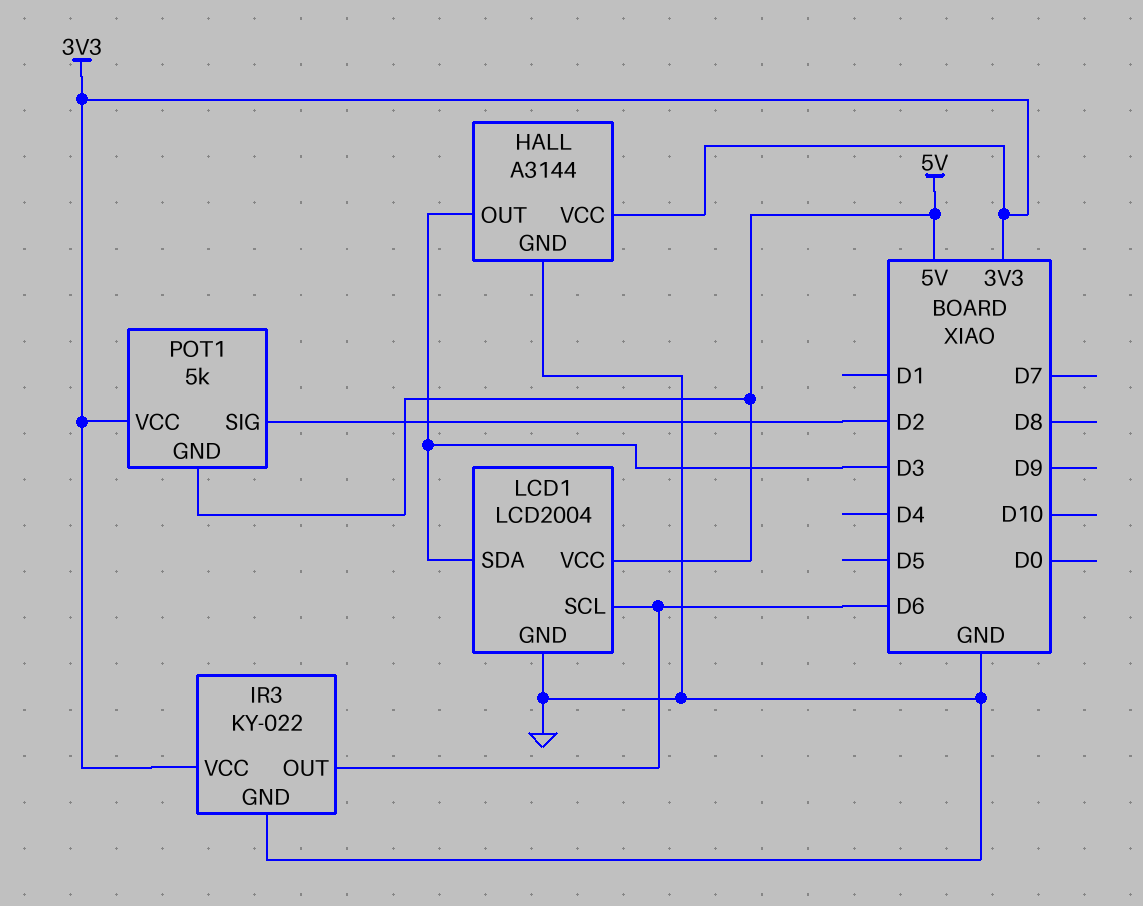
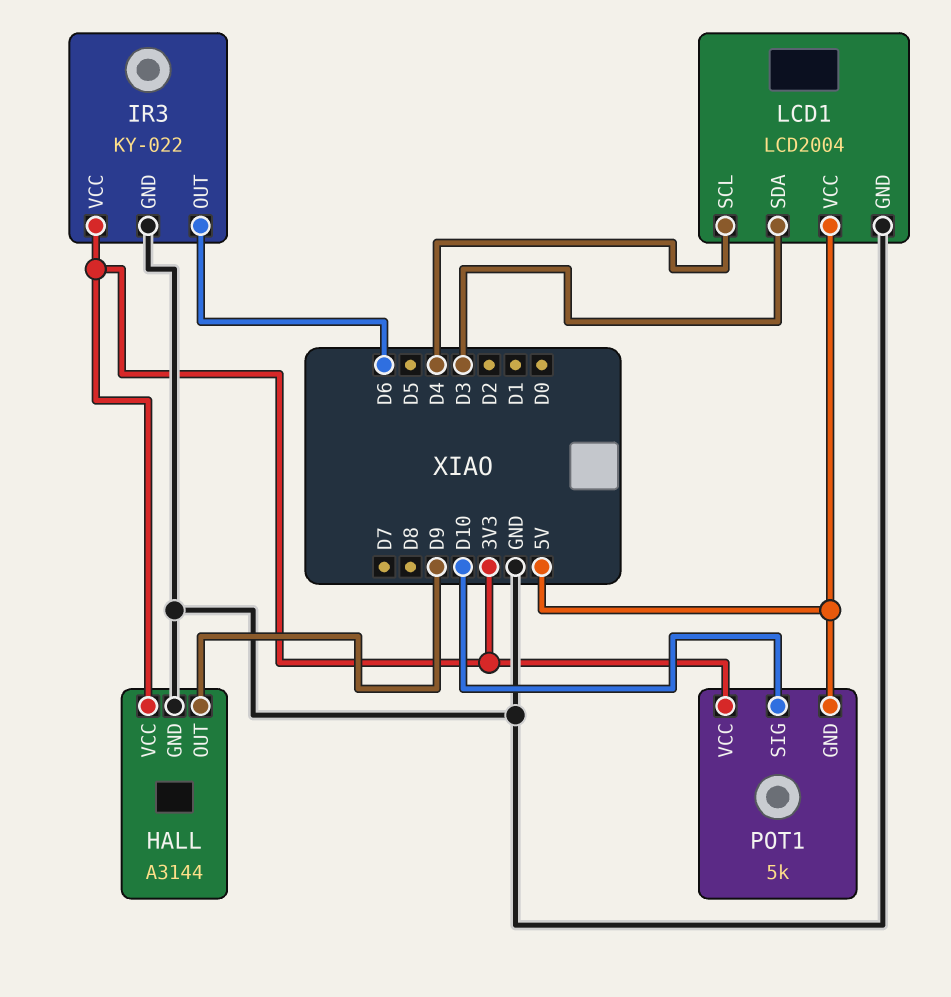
HALL pin OUT: D3 -> D9
LCD1 pin SCL: D6 -> D4
POT1 pin SIG: D2 -> D10

